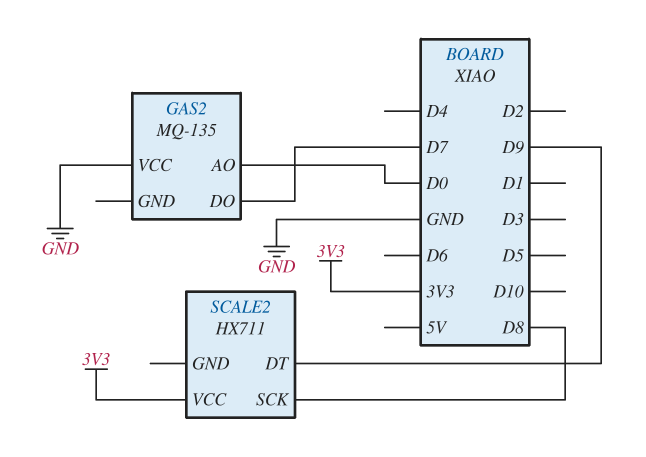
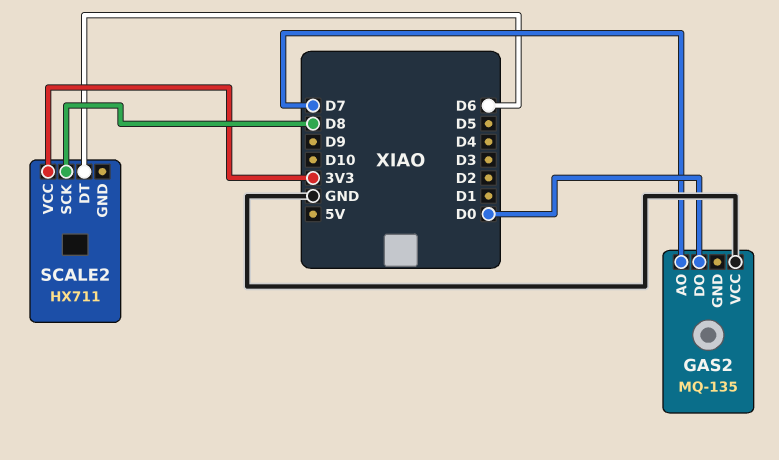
GAS2 pin AO: D0 -> D7
GAS2 pin DO: D7 -> D0
SCALE2 pin DT: D9 -> D6

